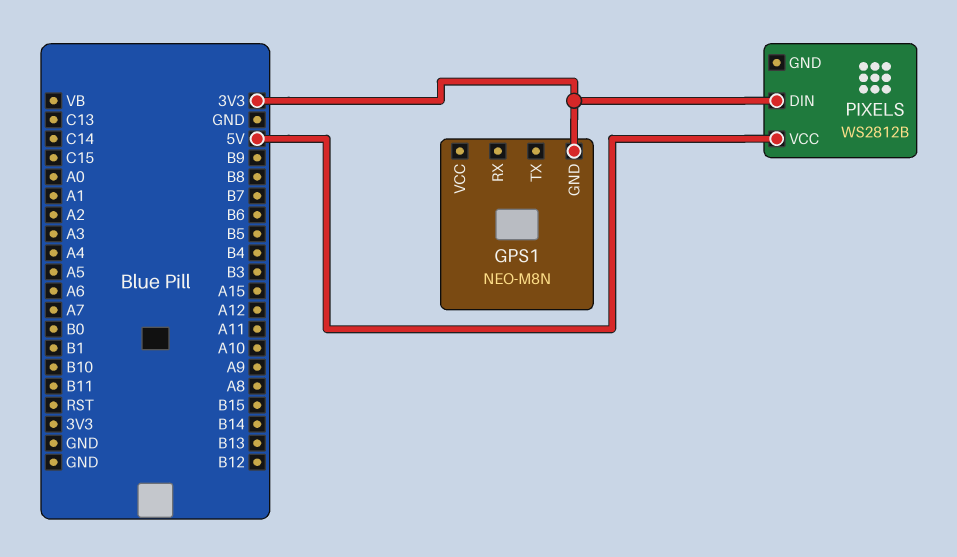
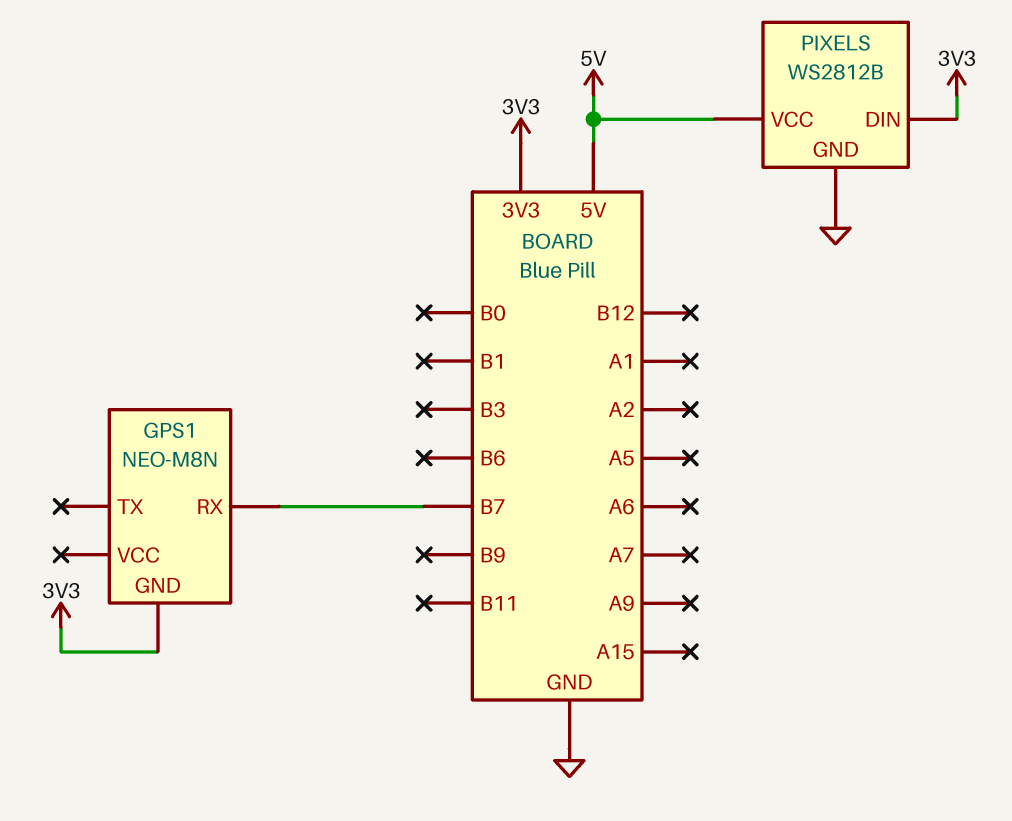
GPS1 pin RX: none -> B7
PIXELS pin GND: none -> GND

